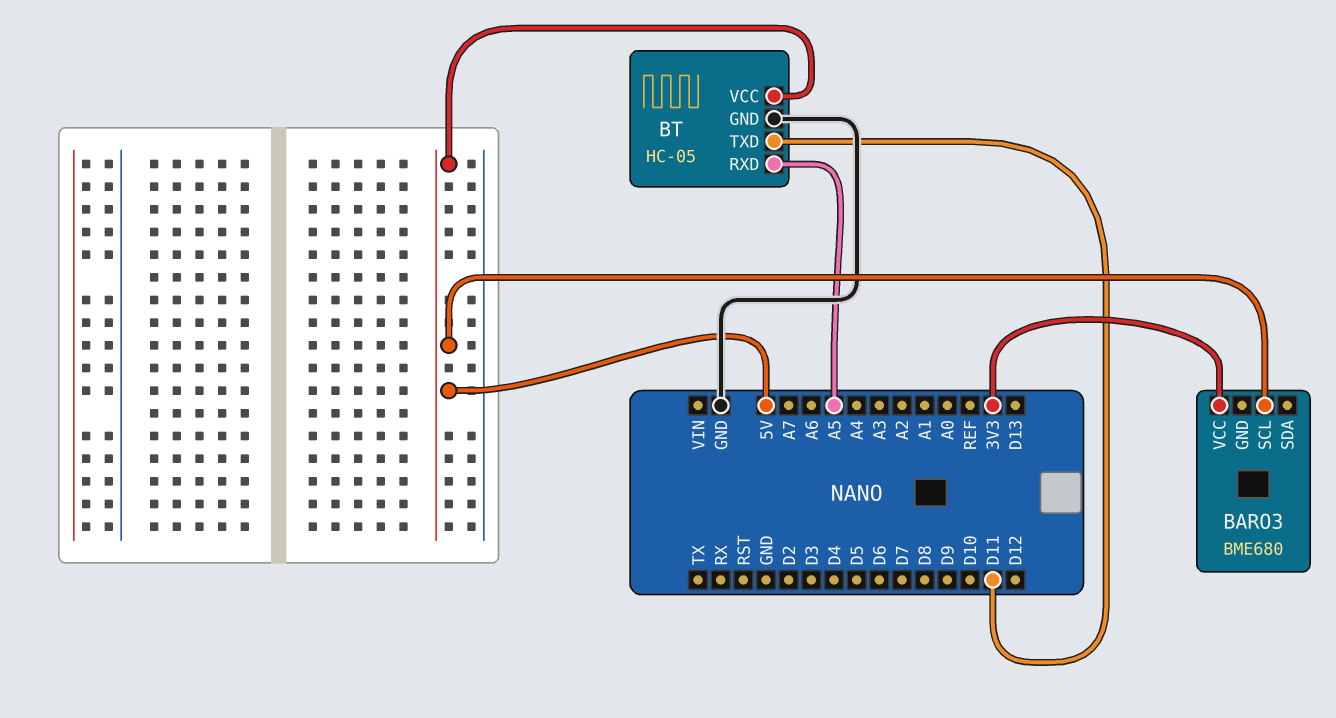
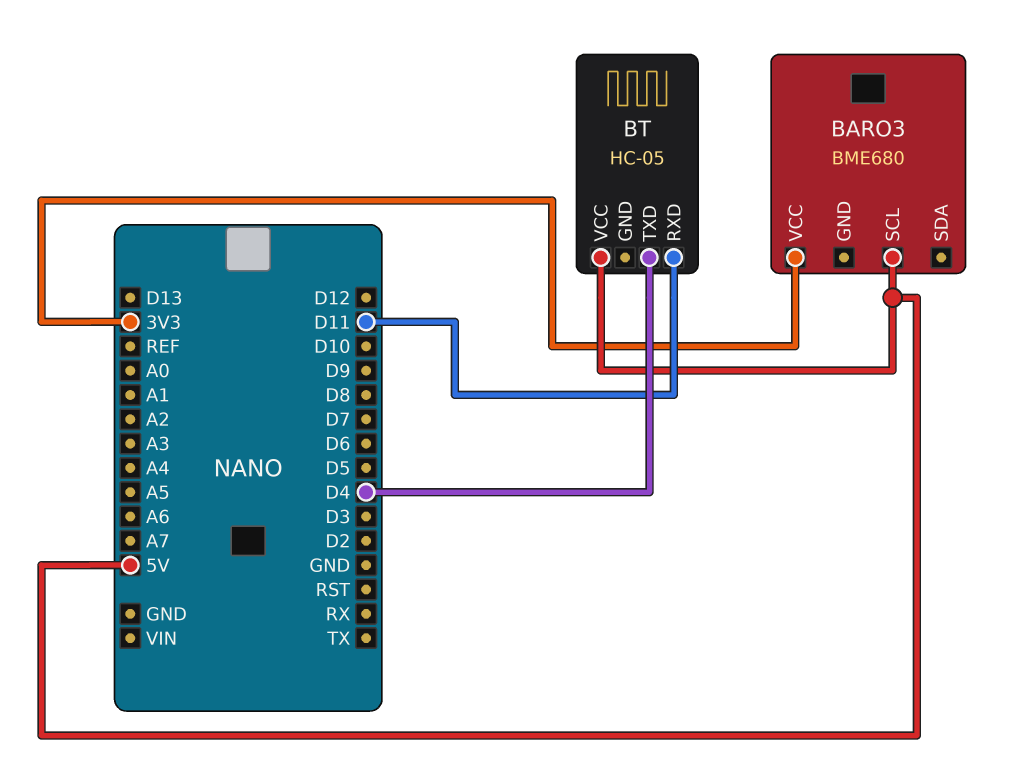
BT pin GND: GND -> none
BT pin RXD: A5 -> D11
BT pin TXD: D11 -> D4

